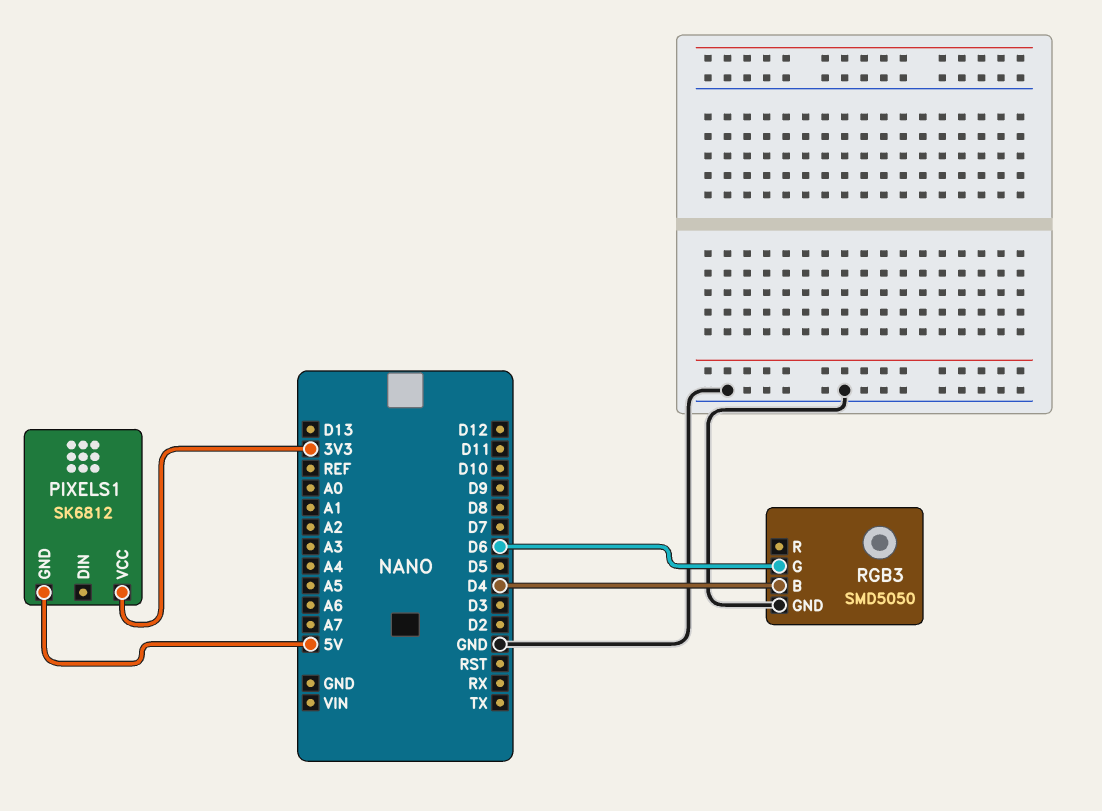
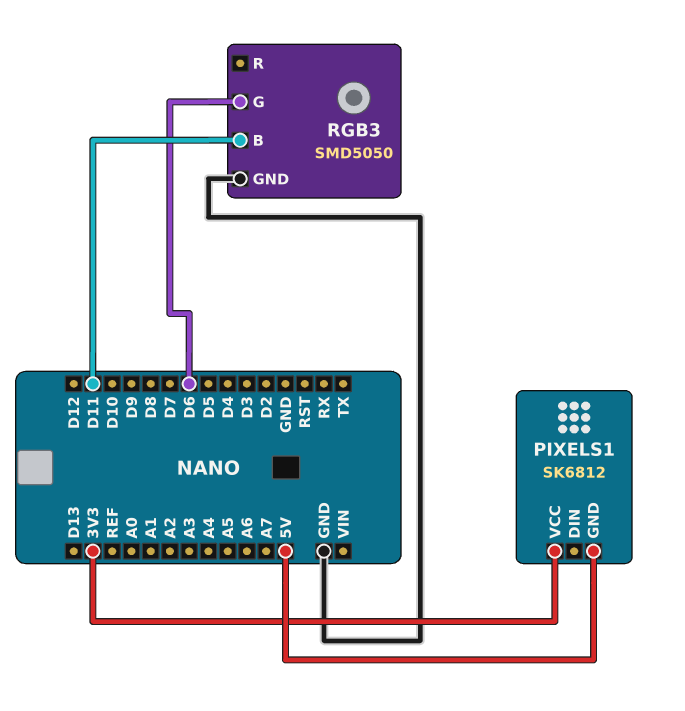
RGB3 pin B: D4 -> D11

